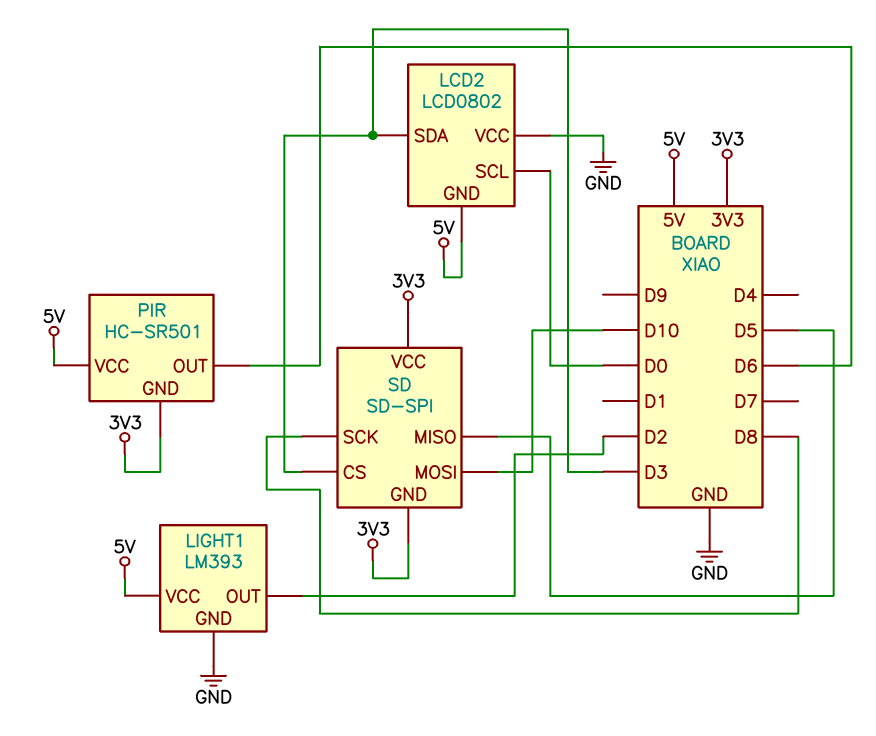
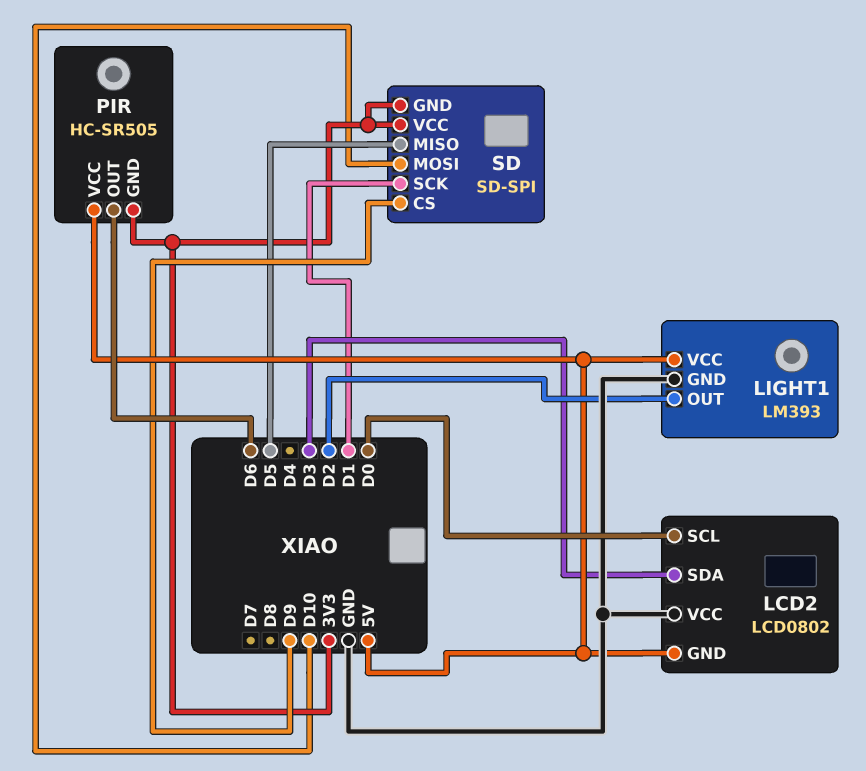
PIR: HC-SR501 -> HC-SR505
SD pin CS: D3 -> D9
SD pin SCK: D8 -> D1

